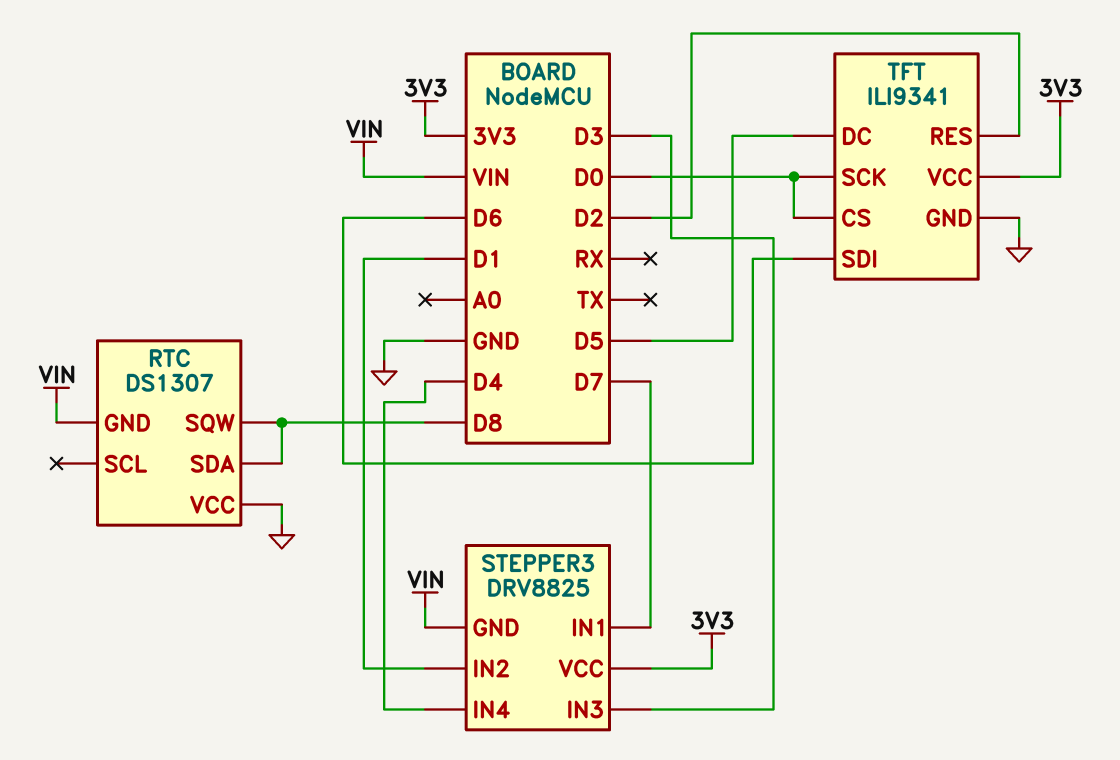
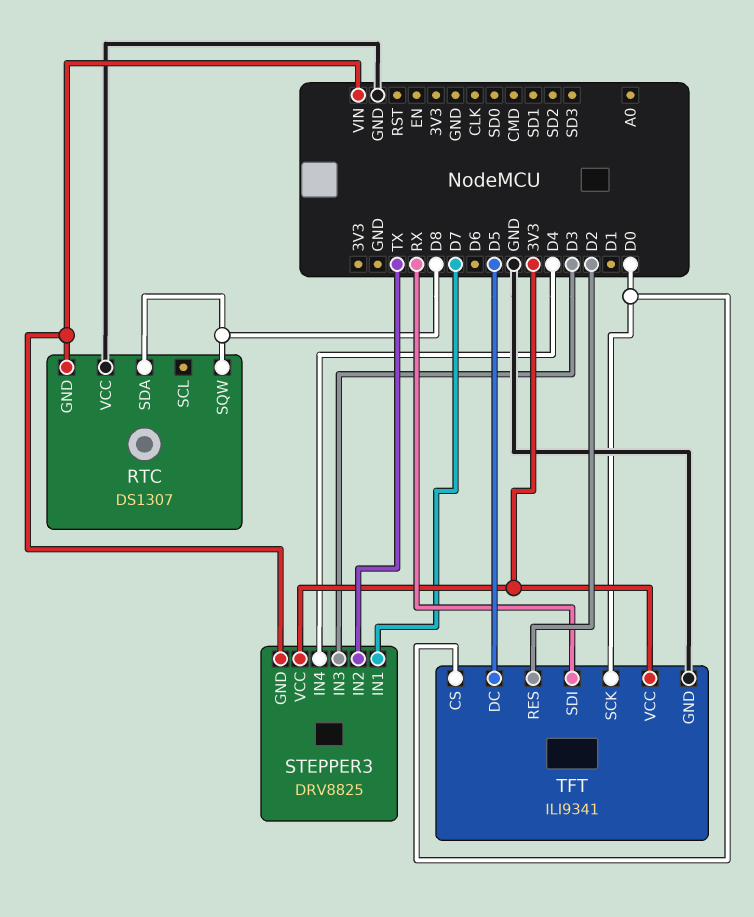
STEPPER3 pin IN2: D1 -> TX
TFT pin SDI: D6 -> RX

